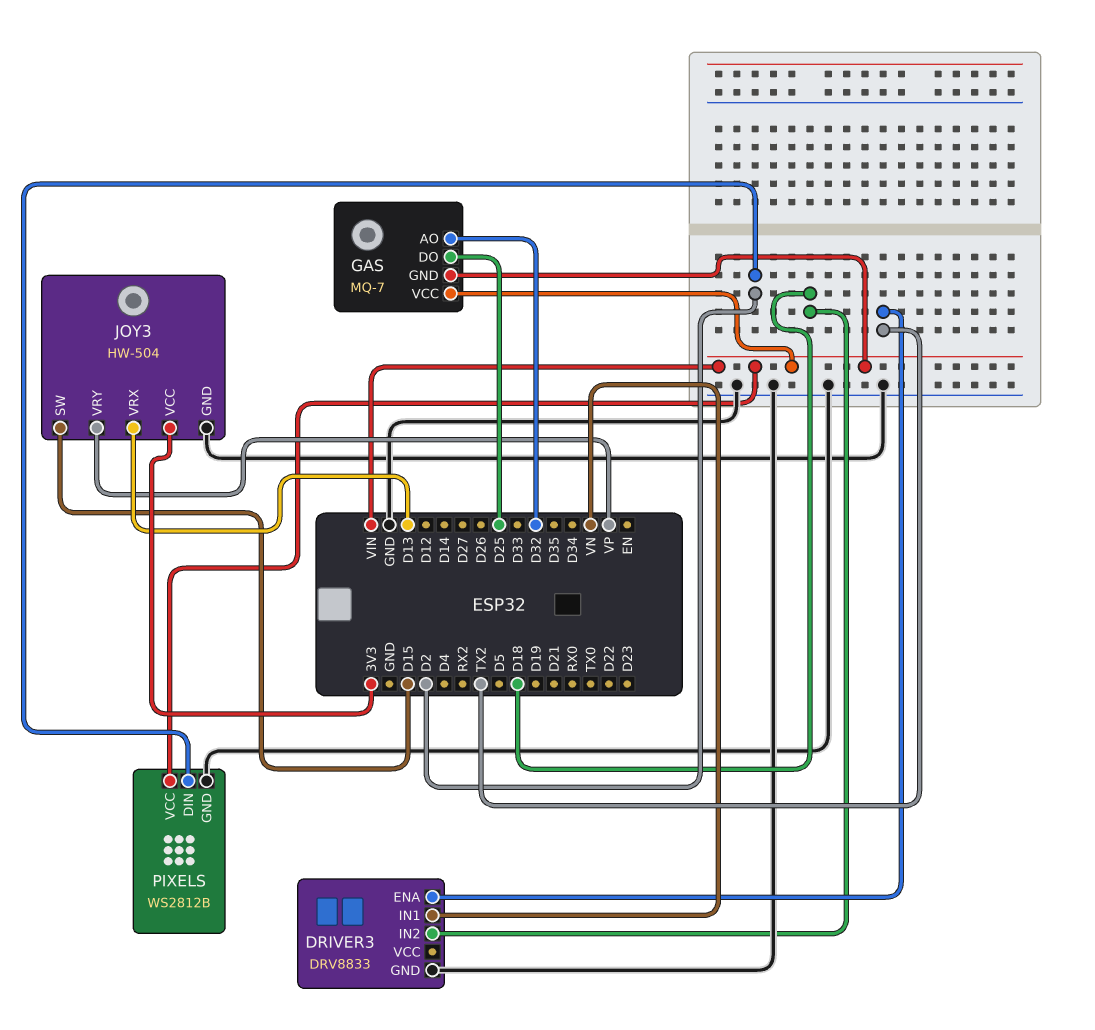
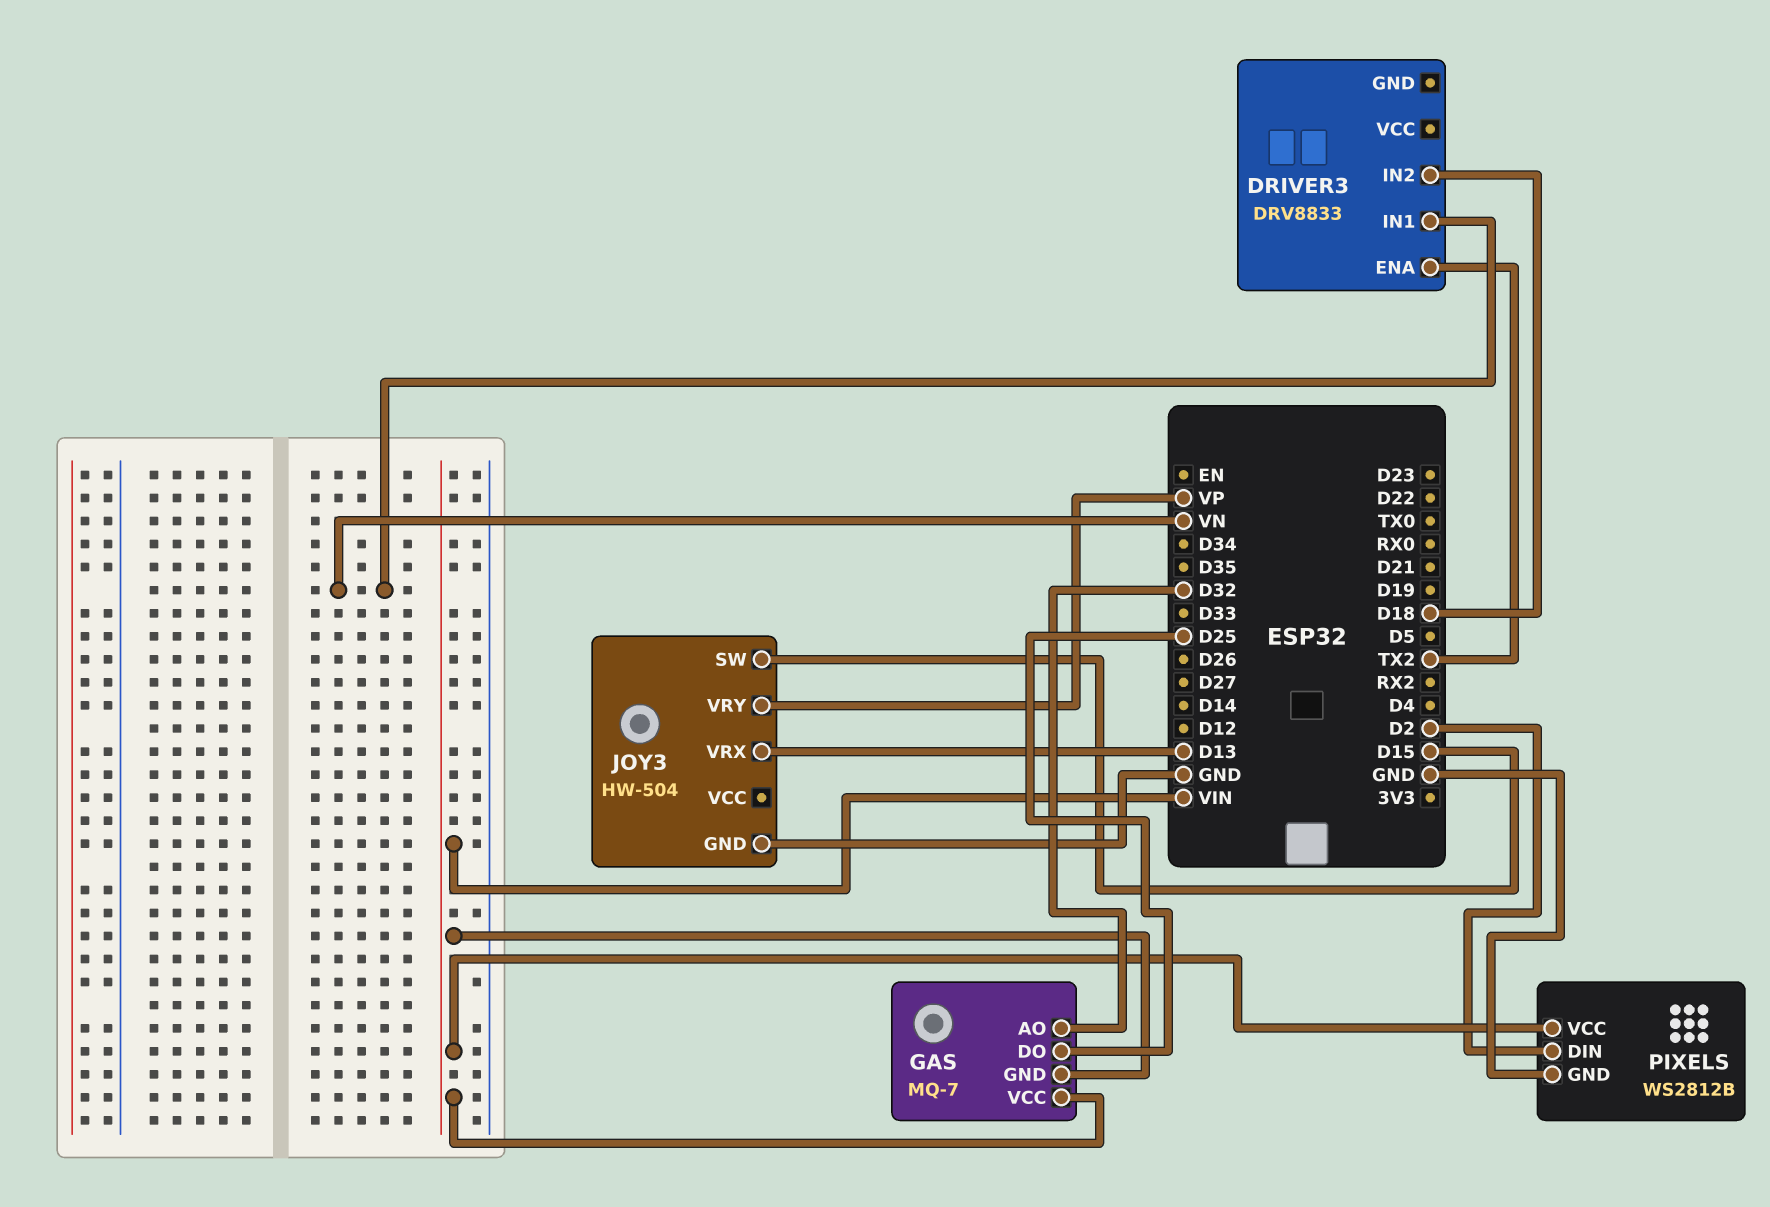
DRIVER3 pin GND: GND -> none
JOY3 pin VCC: 3V3 -> none

